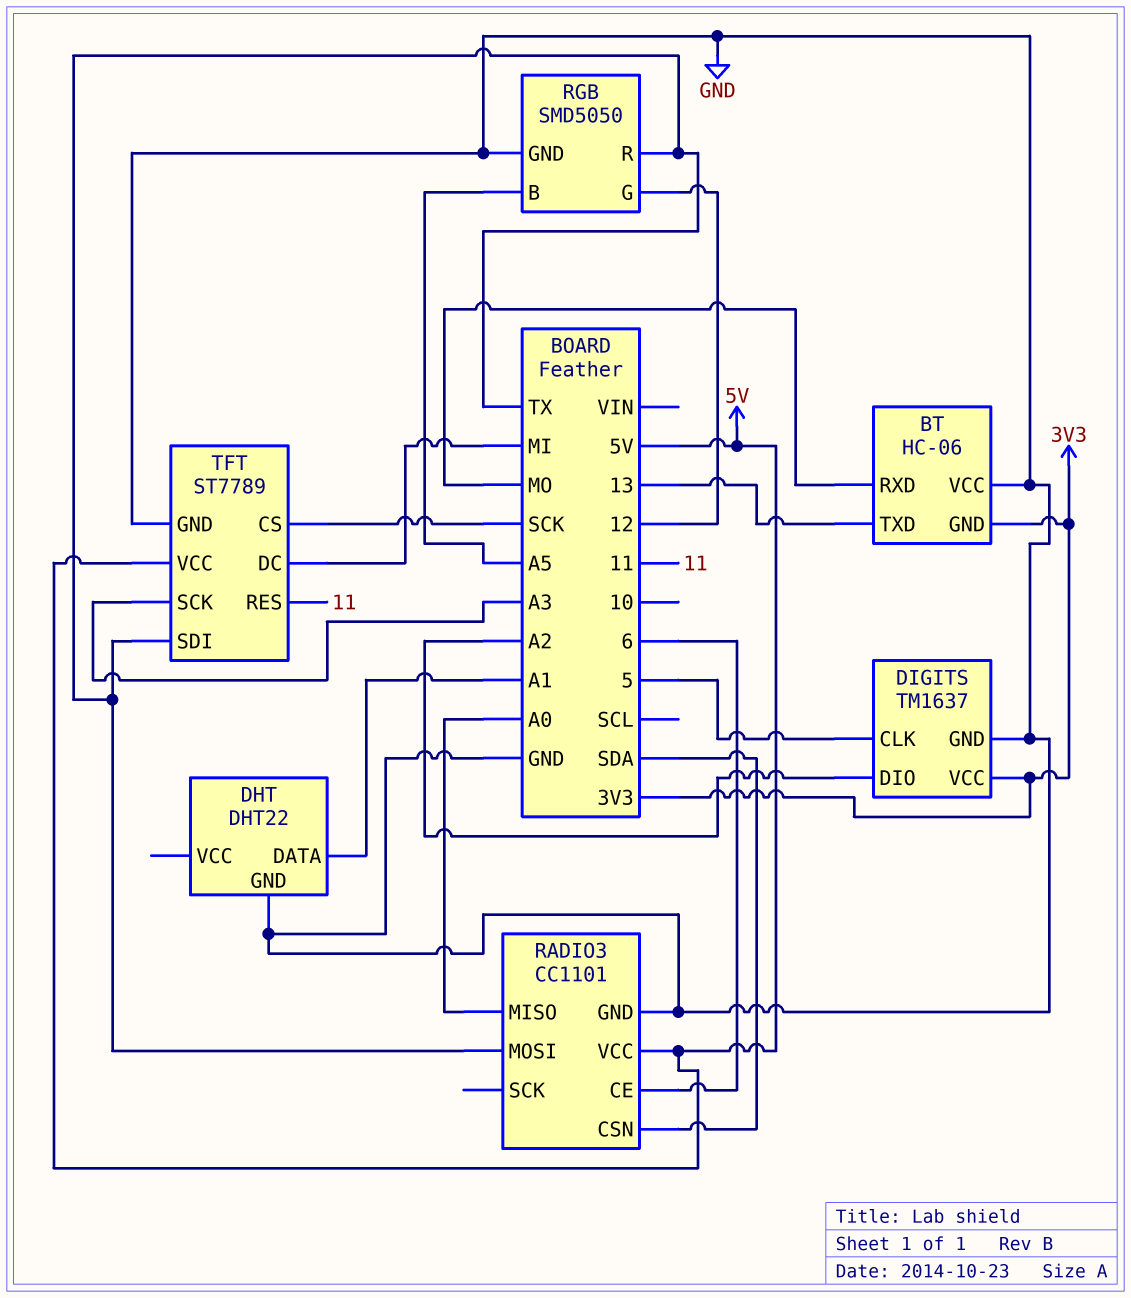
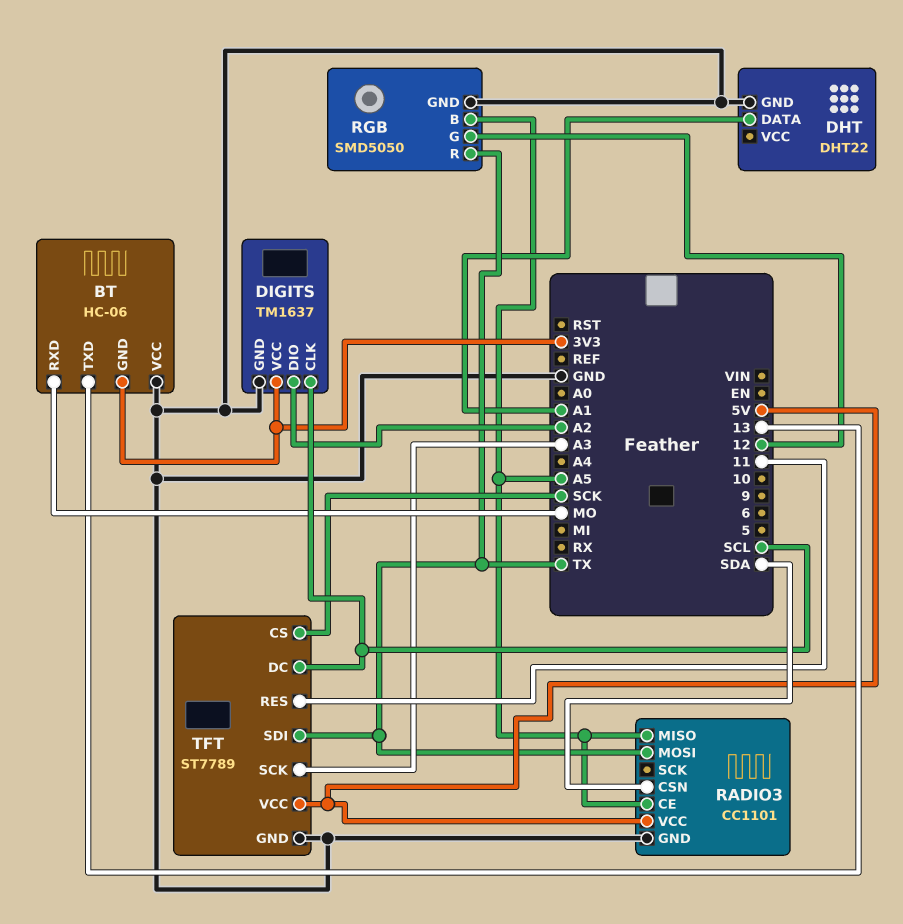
DIGITS pin CLK: 5 -> SCL
RADIO3 pin CE: 6 -> A5
RADIO3 pin MISO: A0 -> A5
TFT pin DC: MI -> SCL

